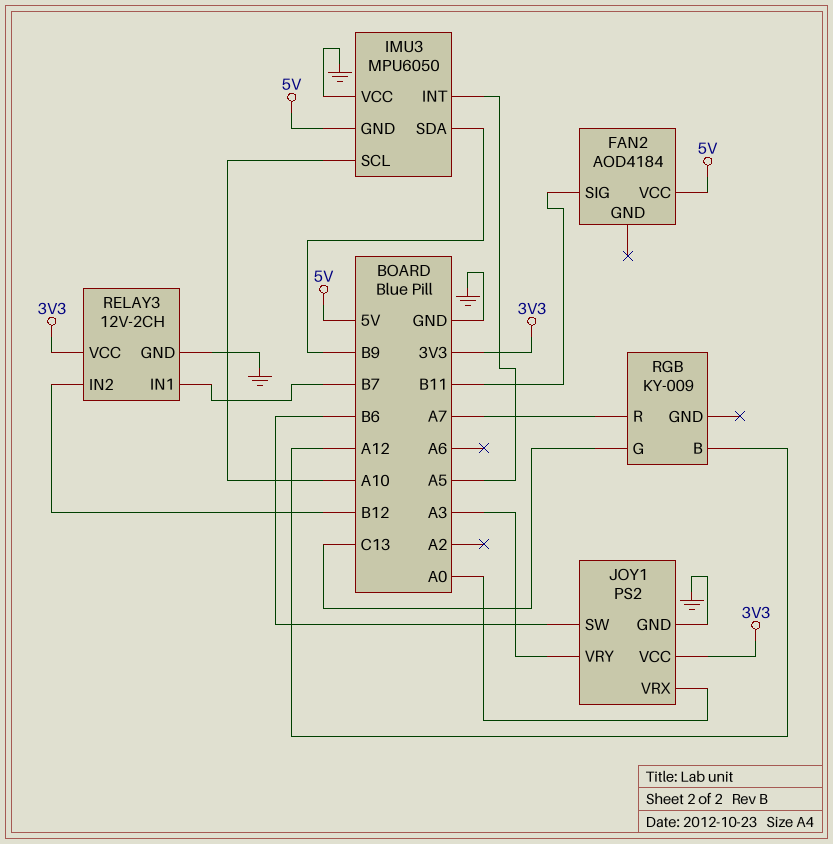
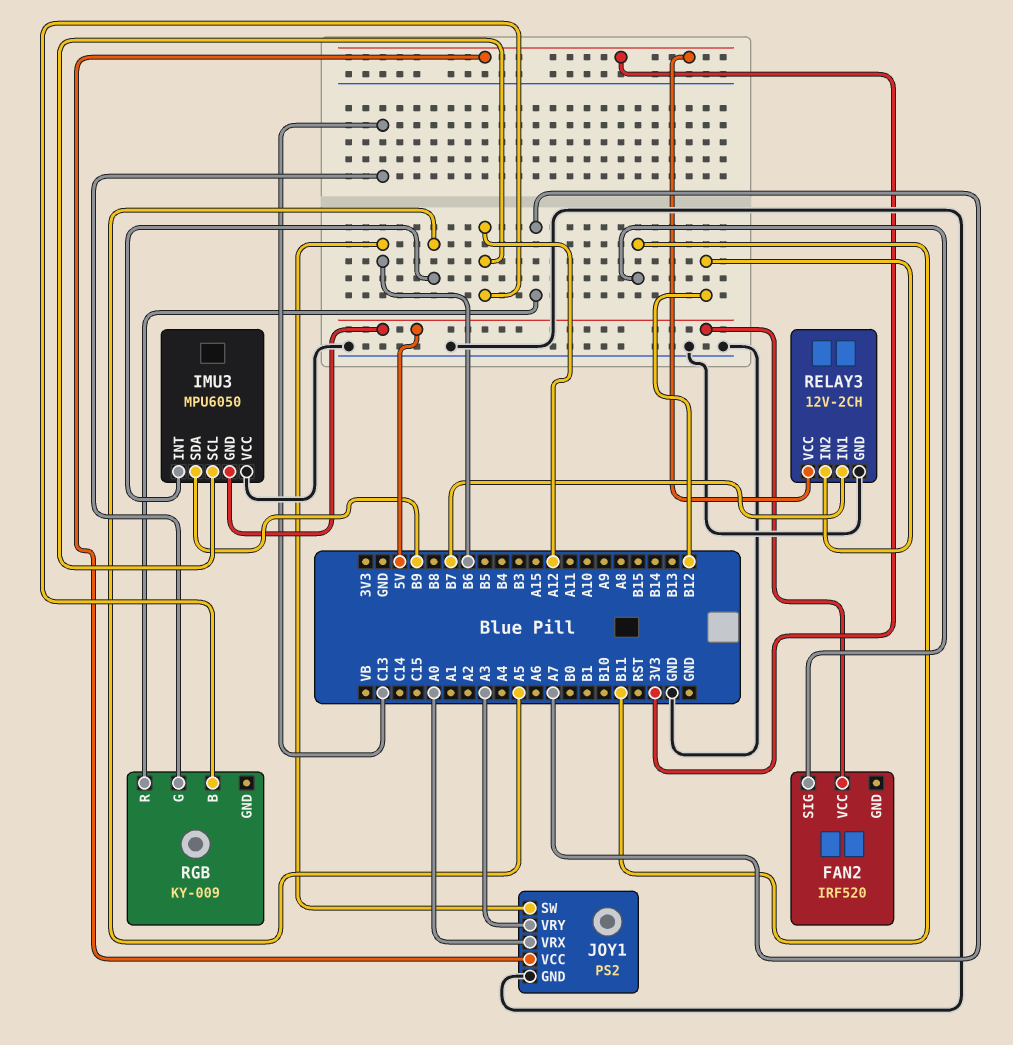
FAN2: AOD4184 -> IRF520
IMU3 pin SCL: A10 -> A12

